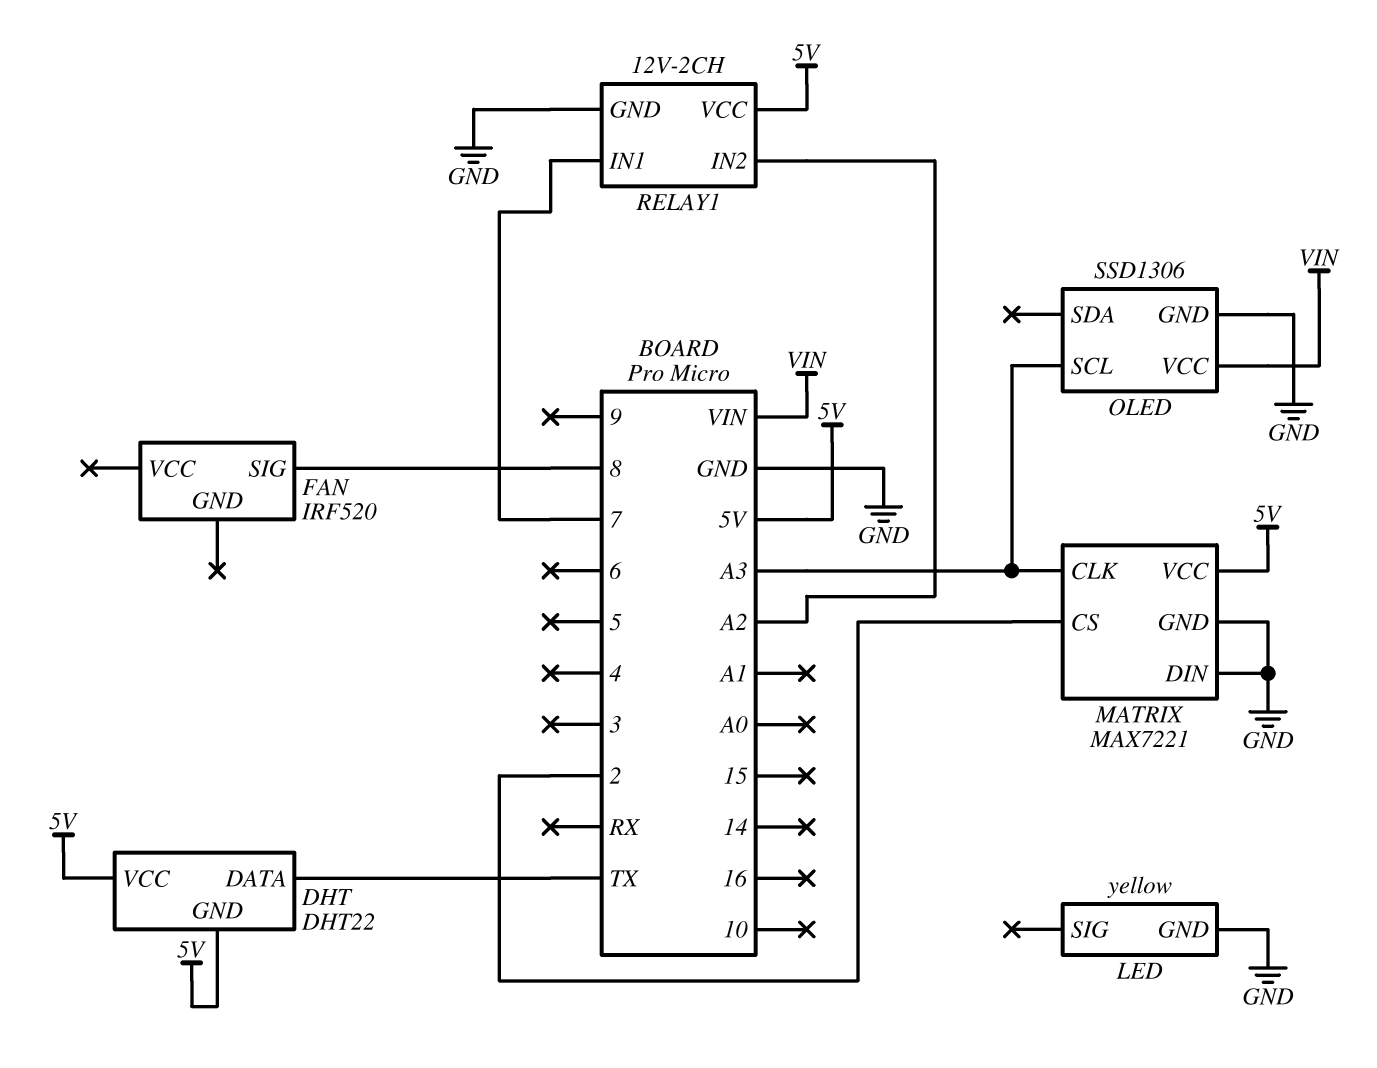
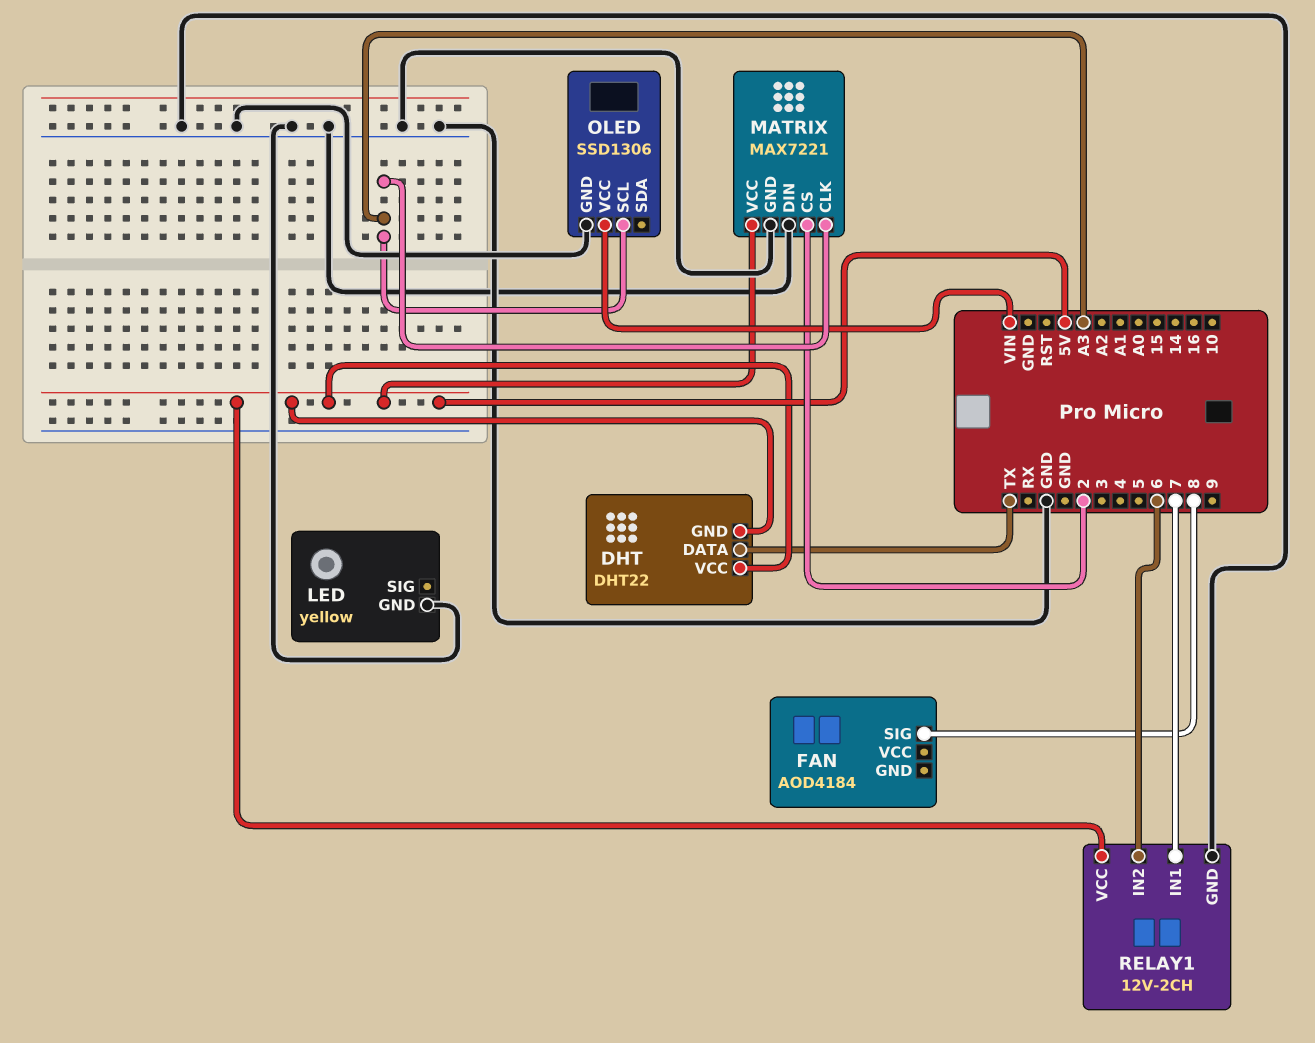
FAN: IRF520 -> AOD4184
RELAY1 pin IN2: A2 -> 6

